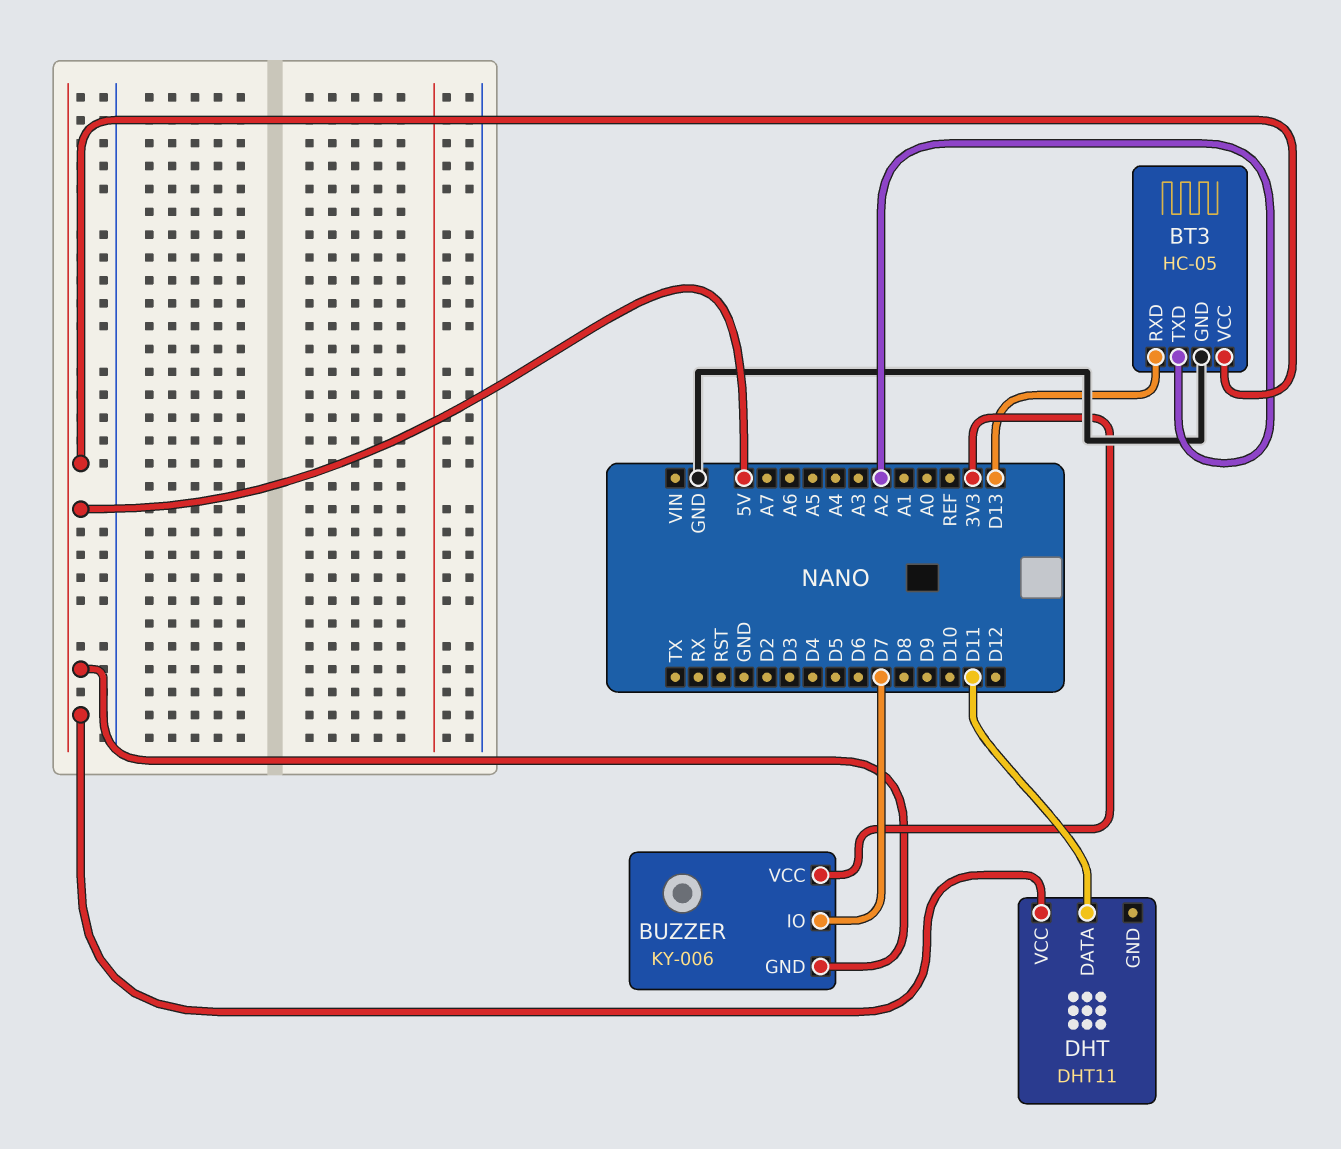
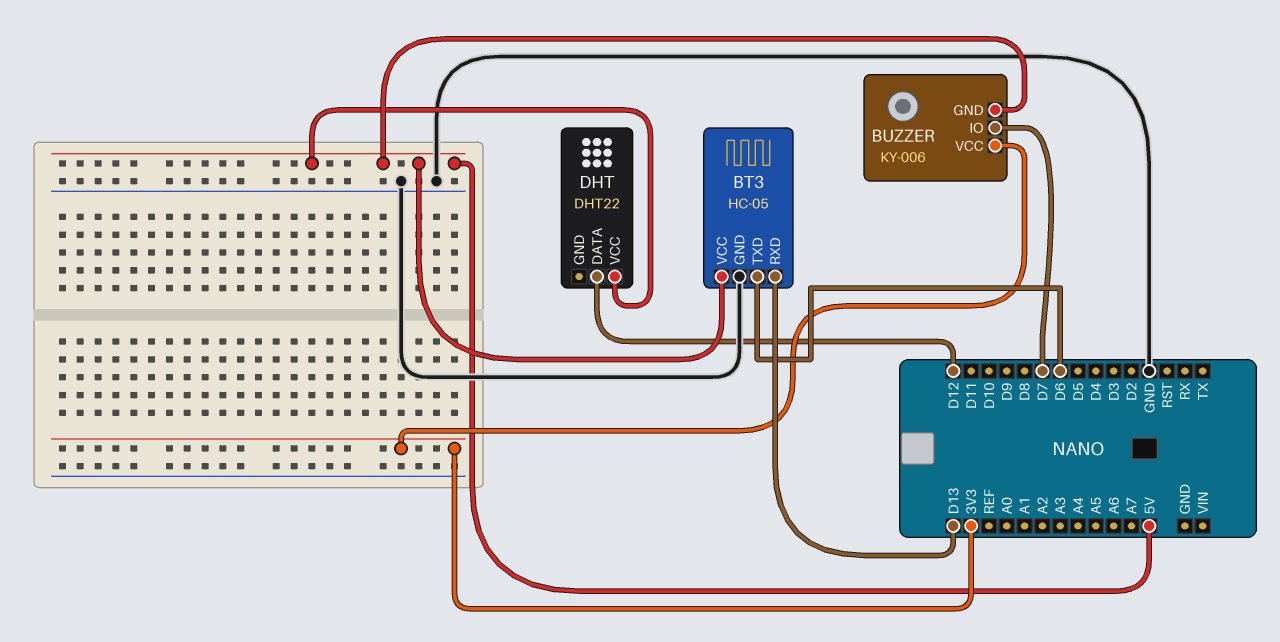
BT3 pin TXD: A2 -> D6
DHT: DHT11 -> DHT22
DHT pin DATA: D11 -> D12

